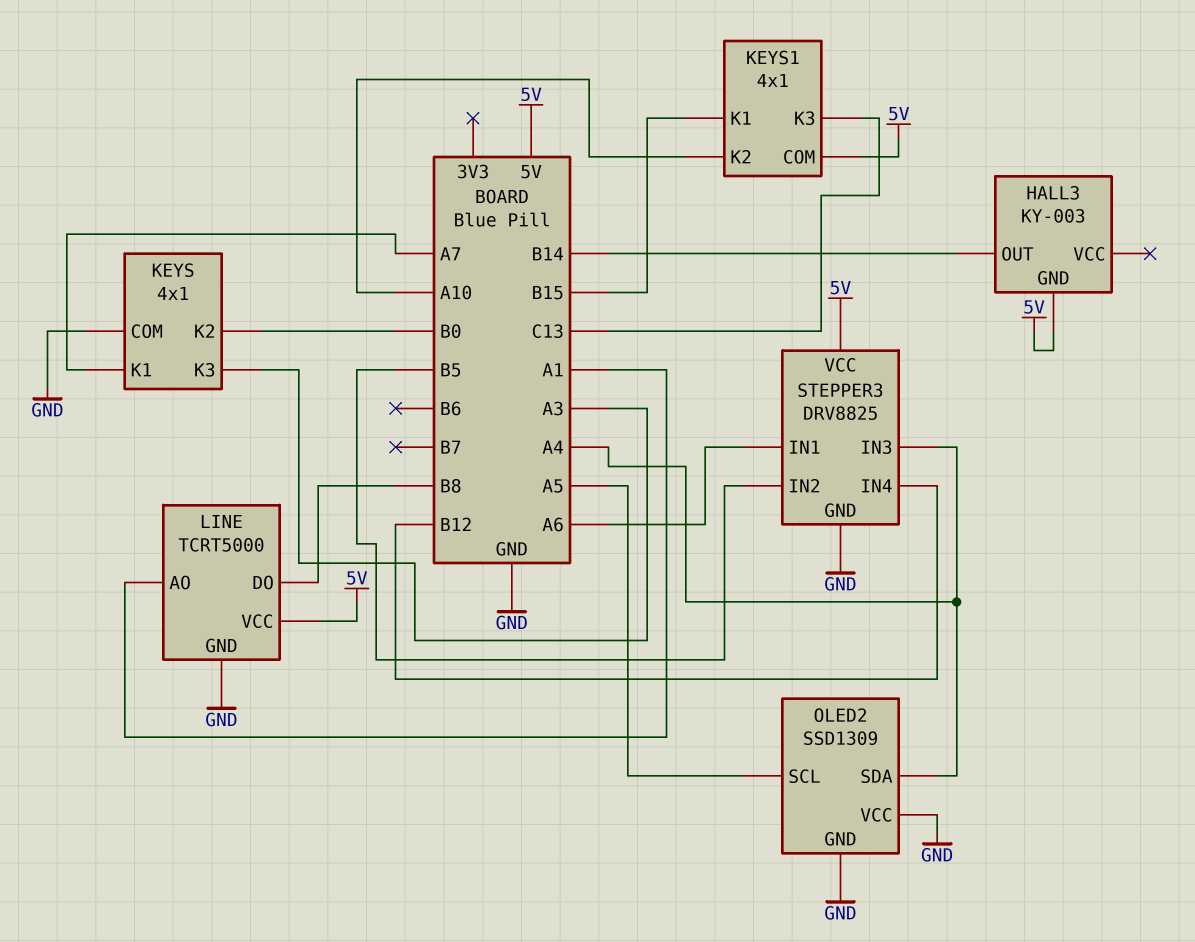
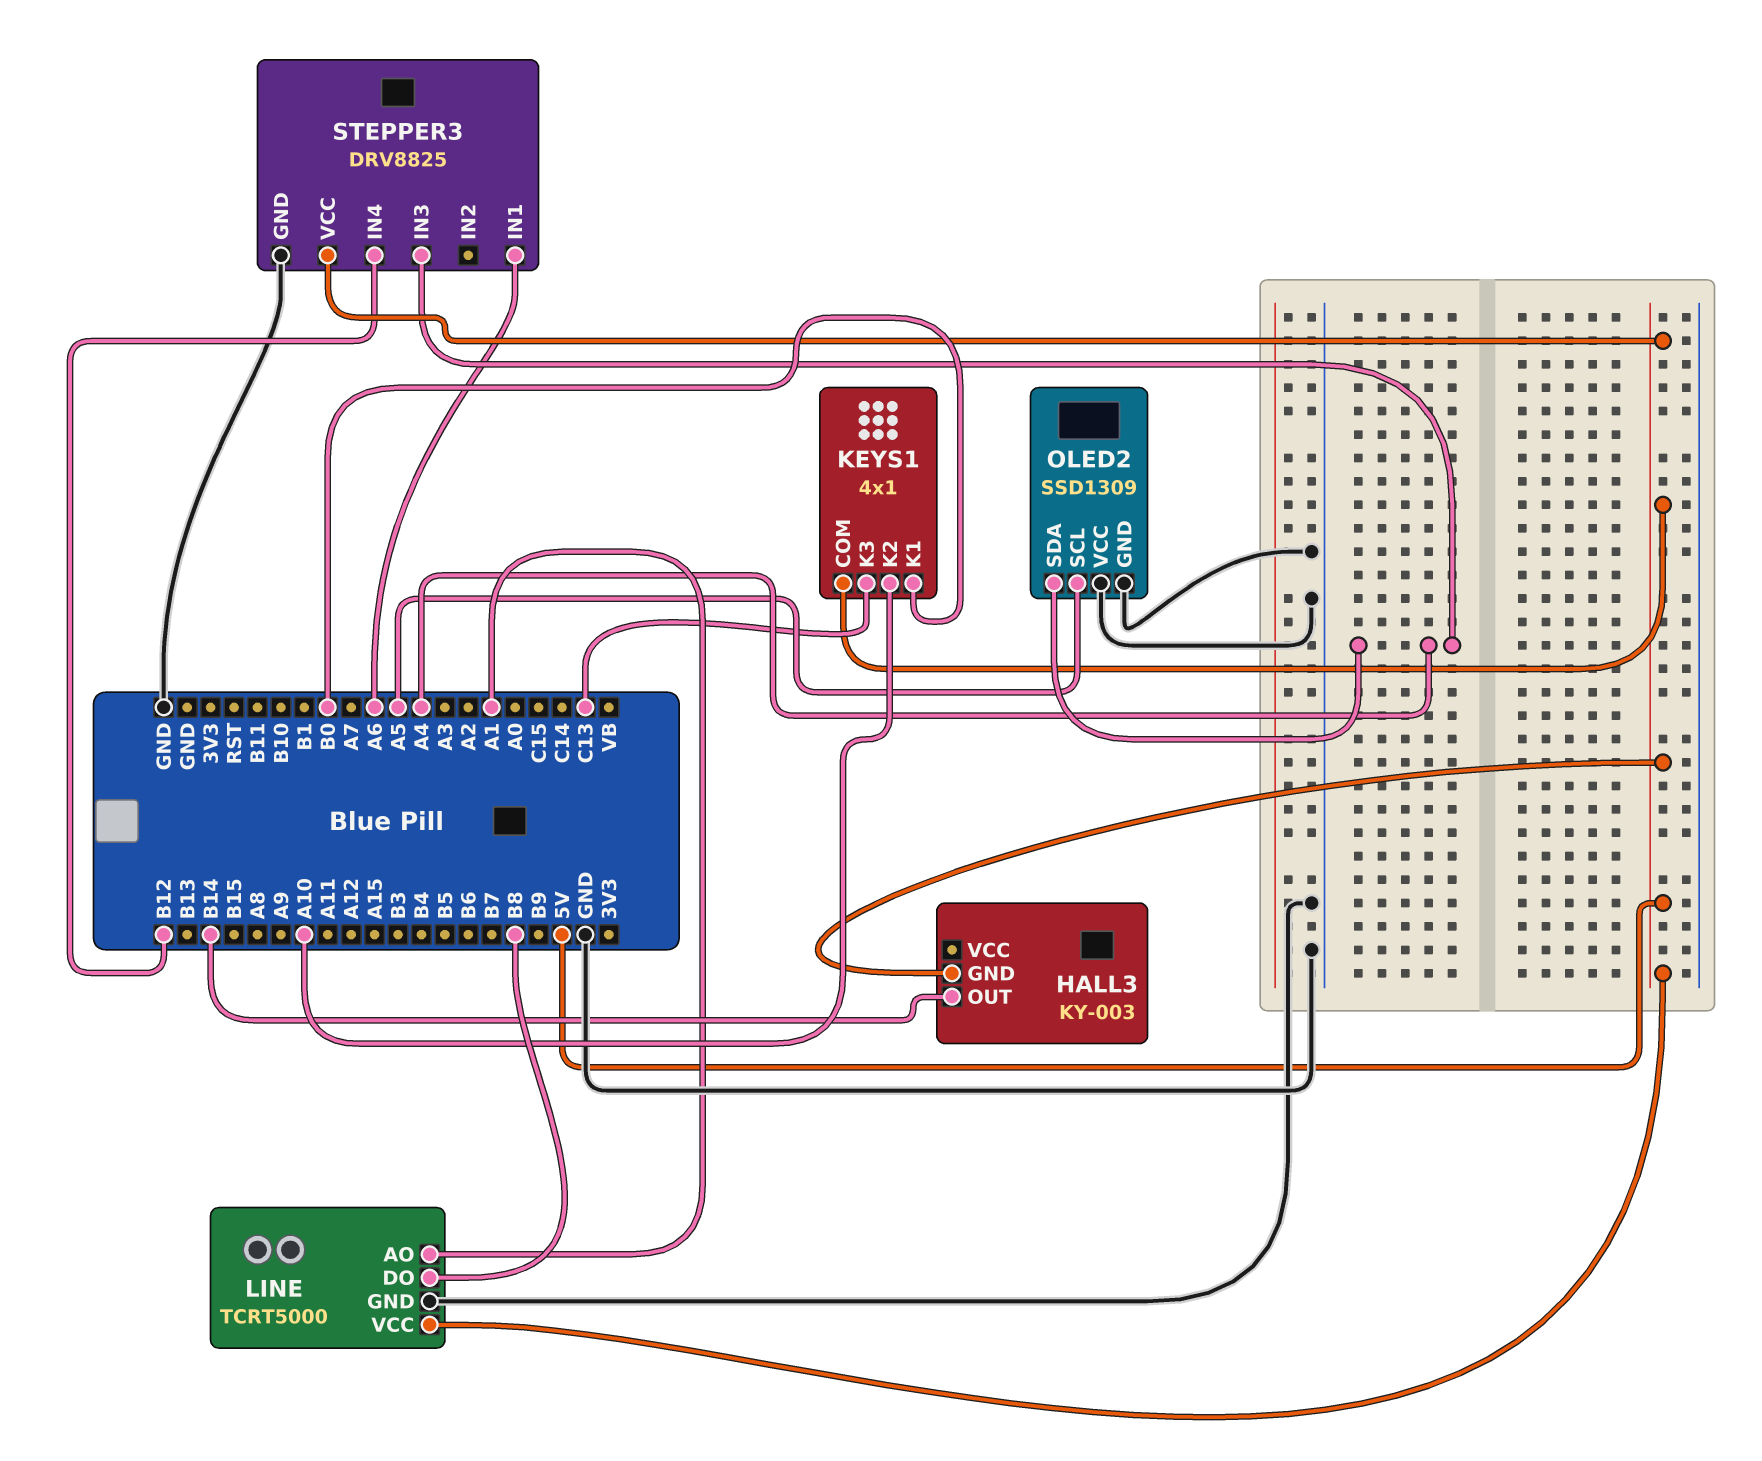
KEYS: 4x1 -> none
KEYS pin COM: GND -> none
KEYS pin K1: A7 -> none
KEYS pin K2: B0 -> none
KEYS pin K3: A3 -> none
KEYS1 pin K1: B15 -> B0
STEPPER3 pin IN2: B5 -> none

